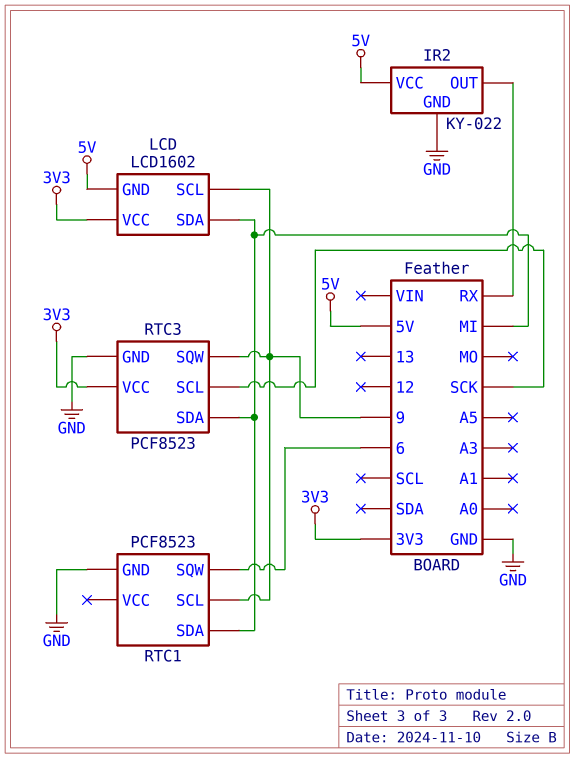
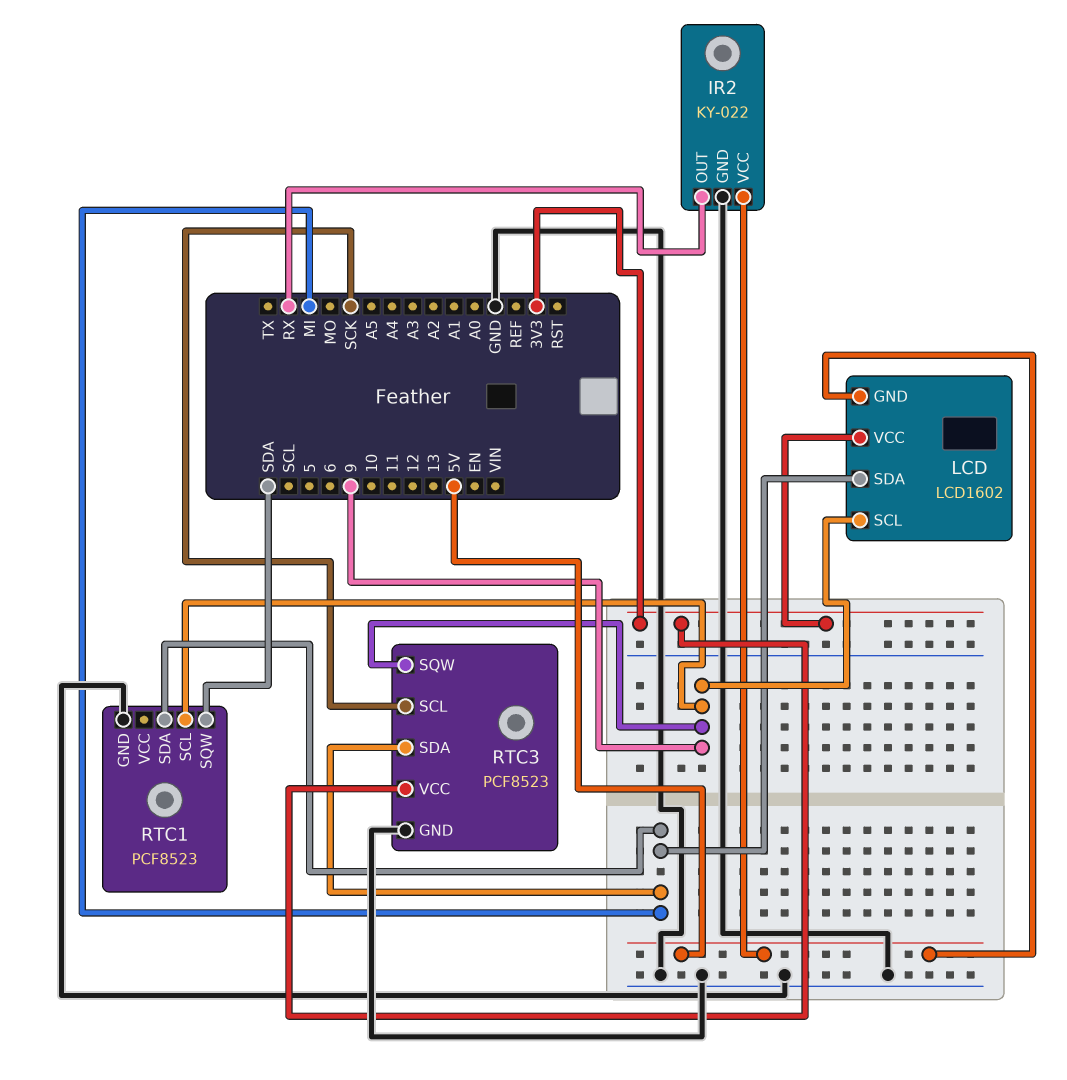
RTC1 pin SQW: 6 -> SDA

